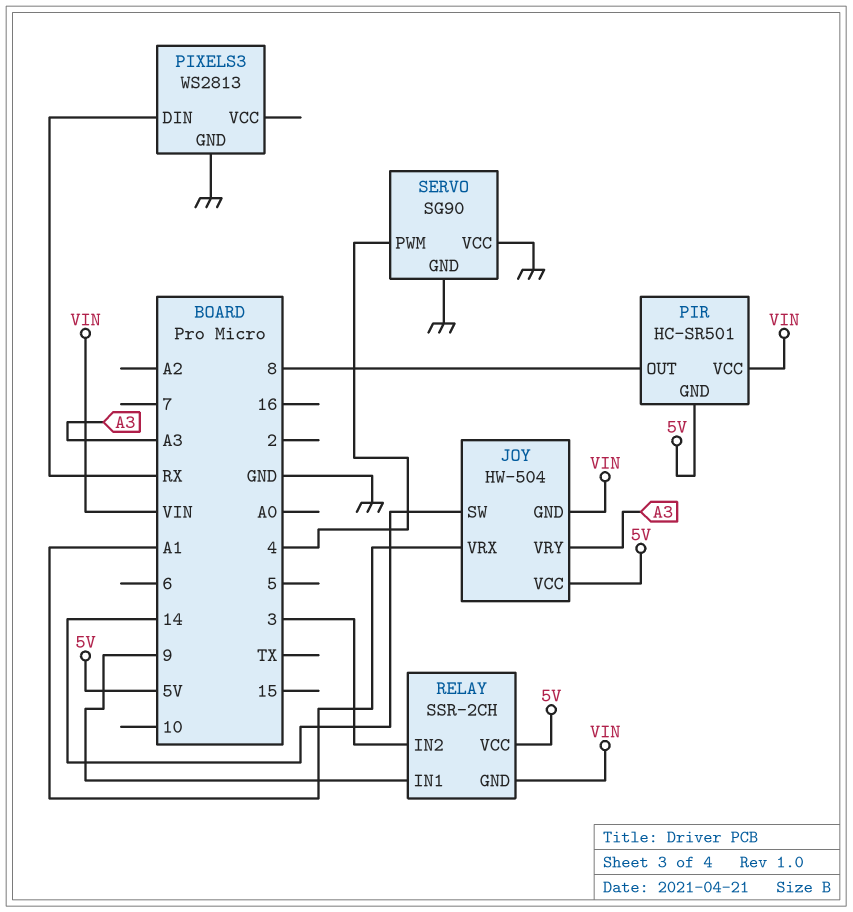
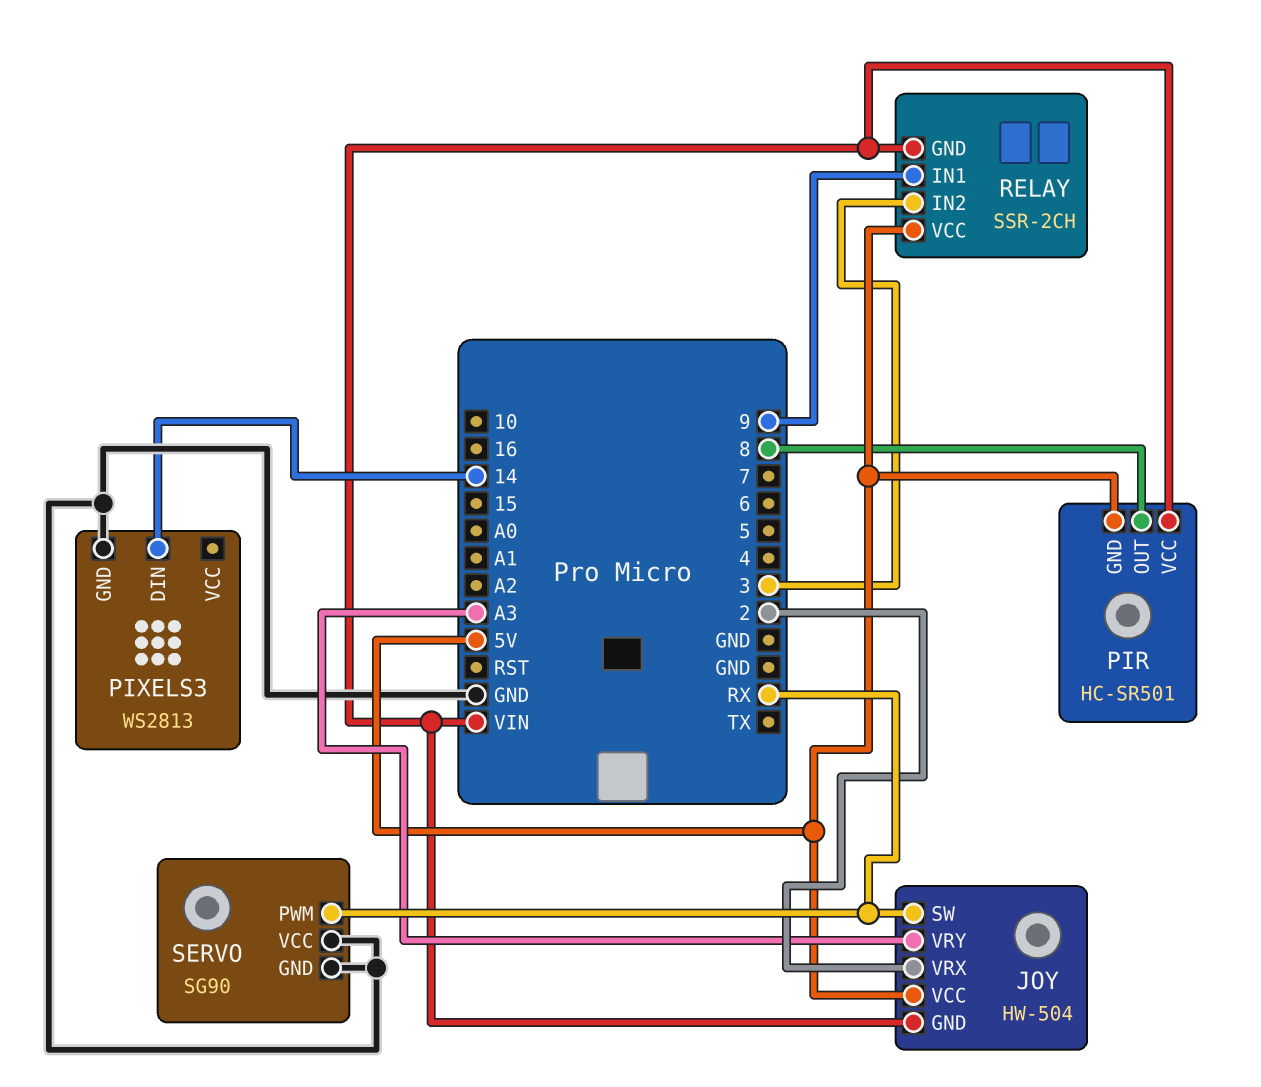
JOY pin SW: 14 -> RX
JOY pin VRX: A1 -> 2
PIXELS3 pin DIN: RX -> 14
SERVO pin PWM: 4 -> RX

